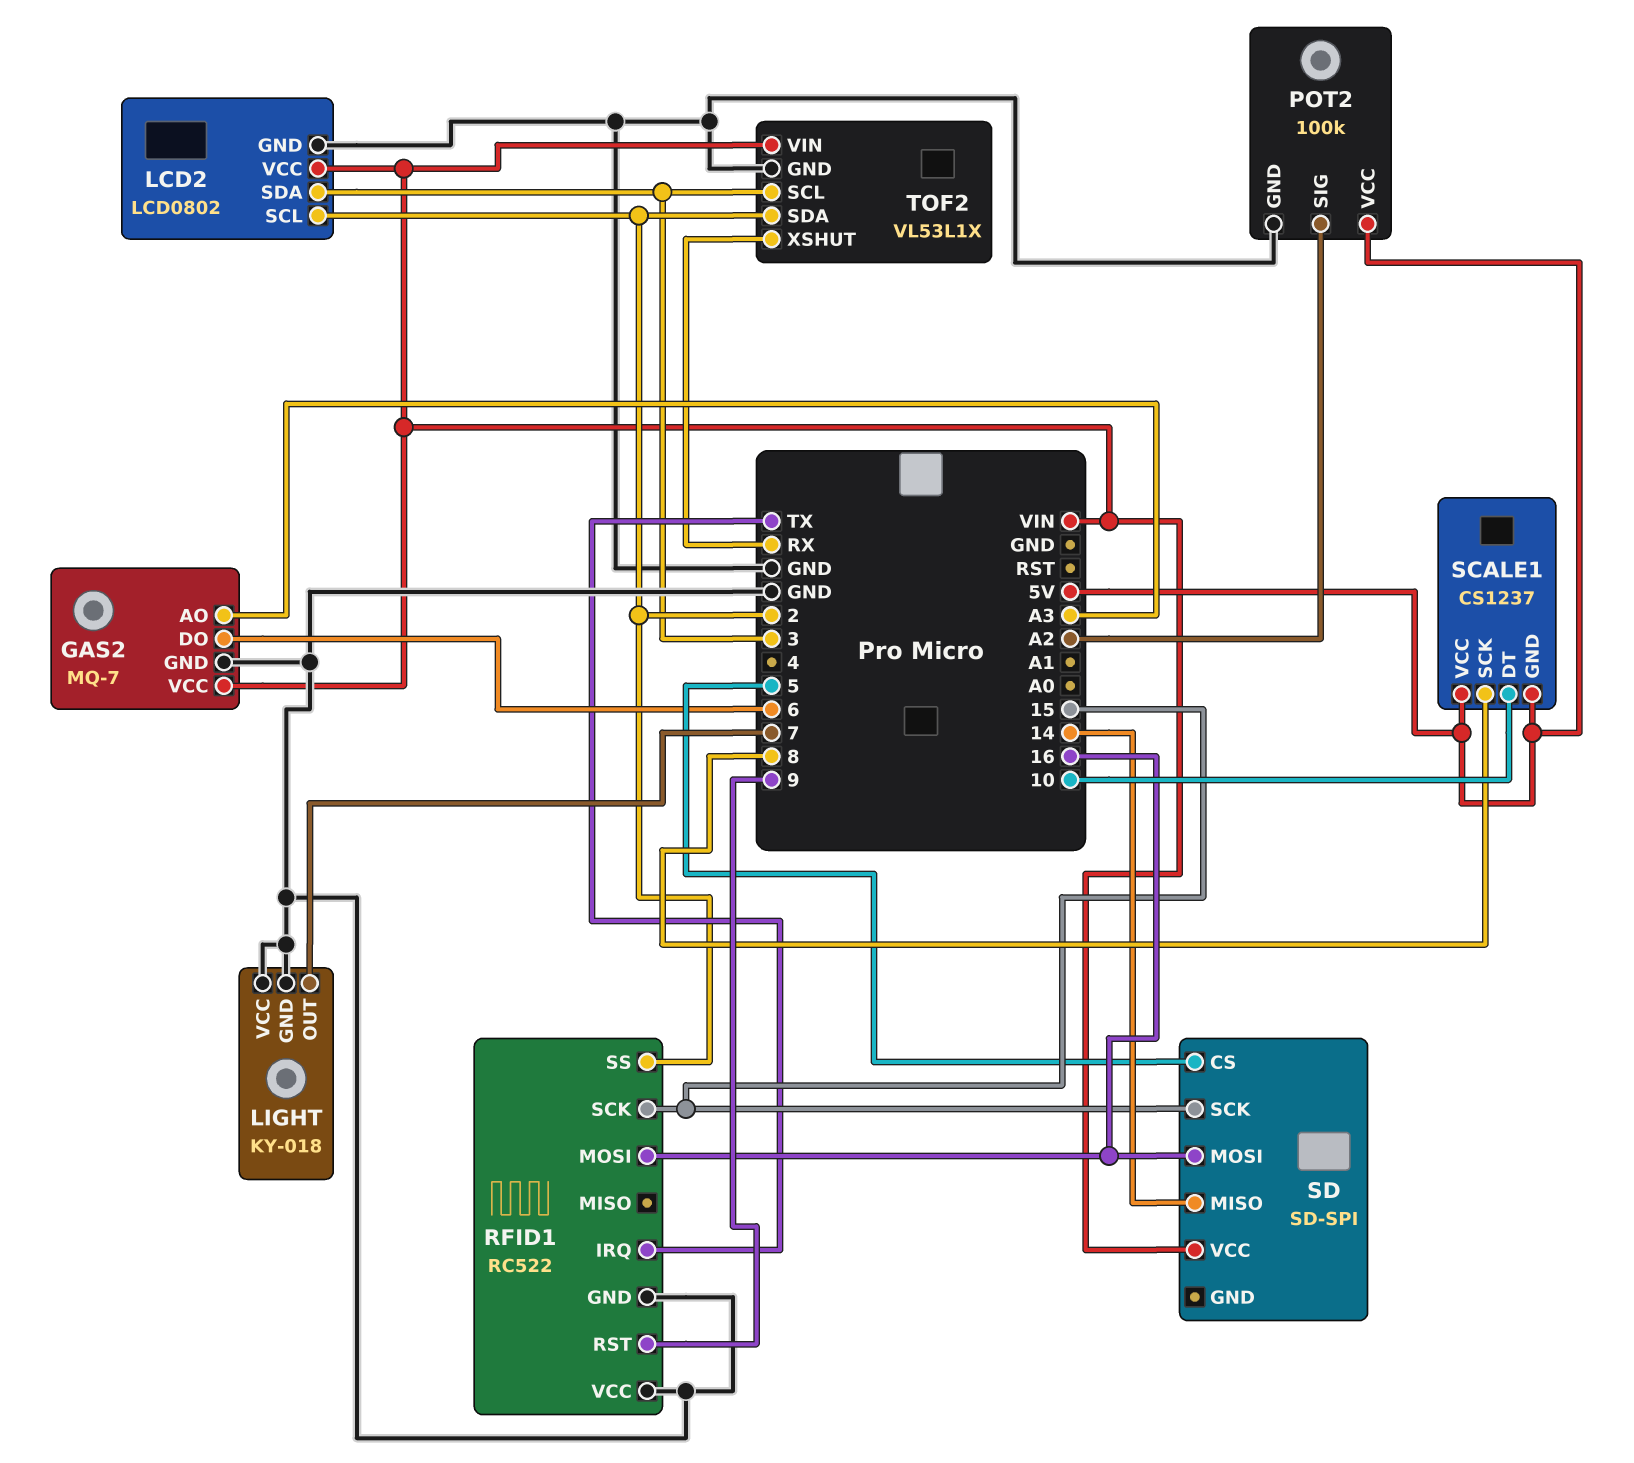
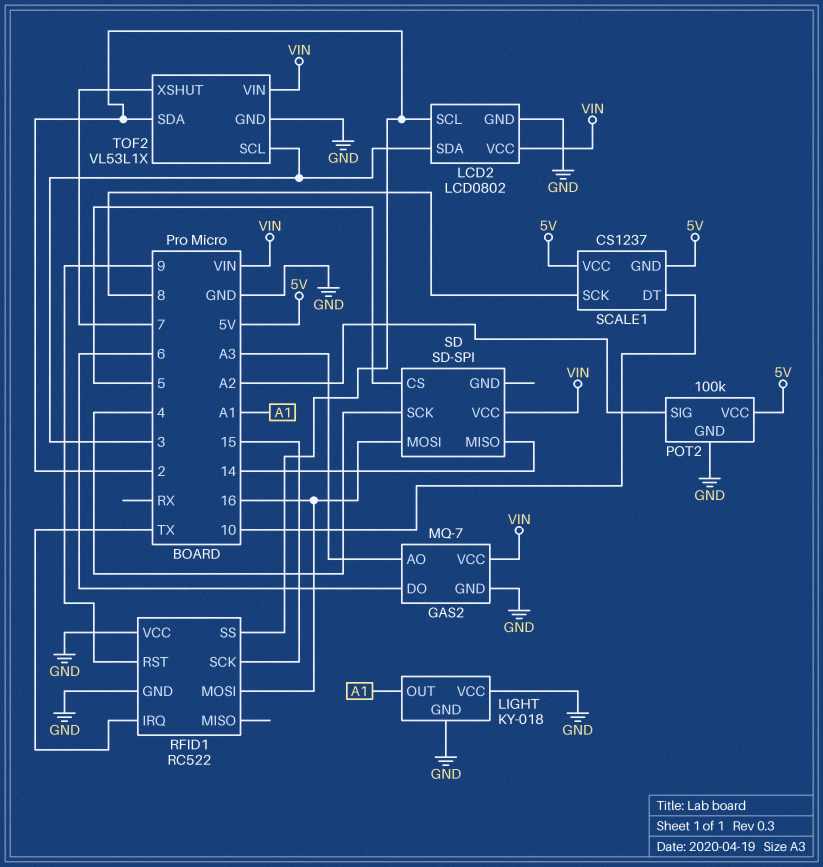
LIGHT pin OUT: 7 -> A1
SD pin SCK: 15 -> 4
TOF2 pin XSHUT: RX -> 7

